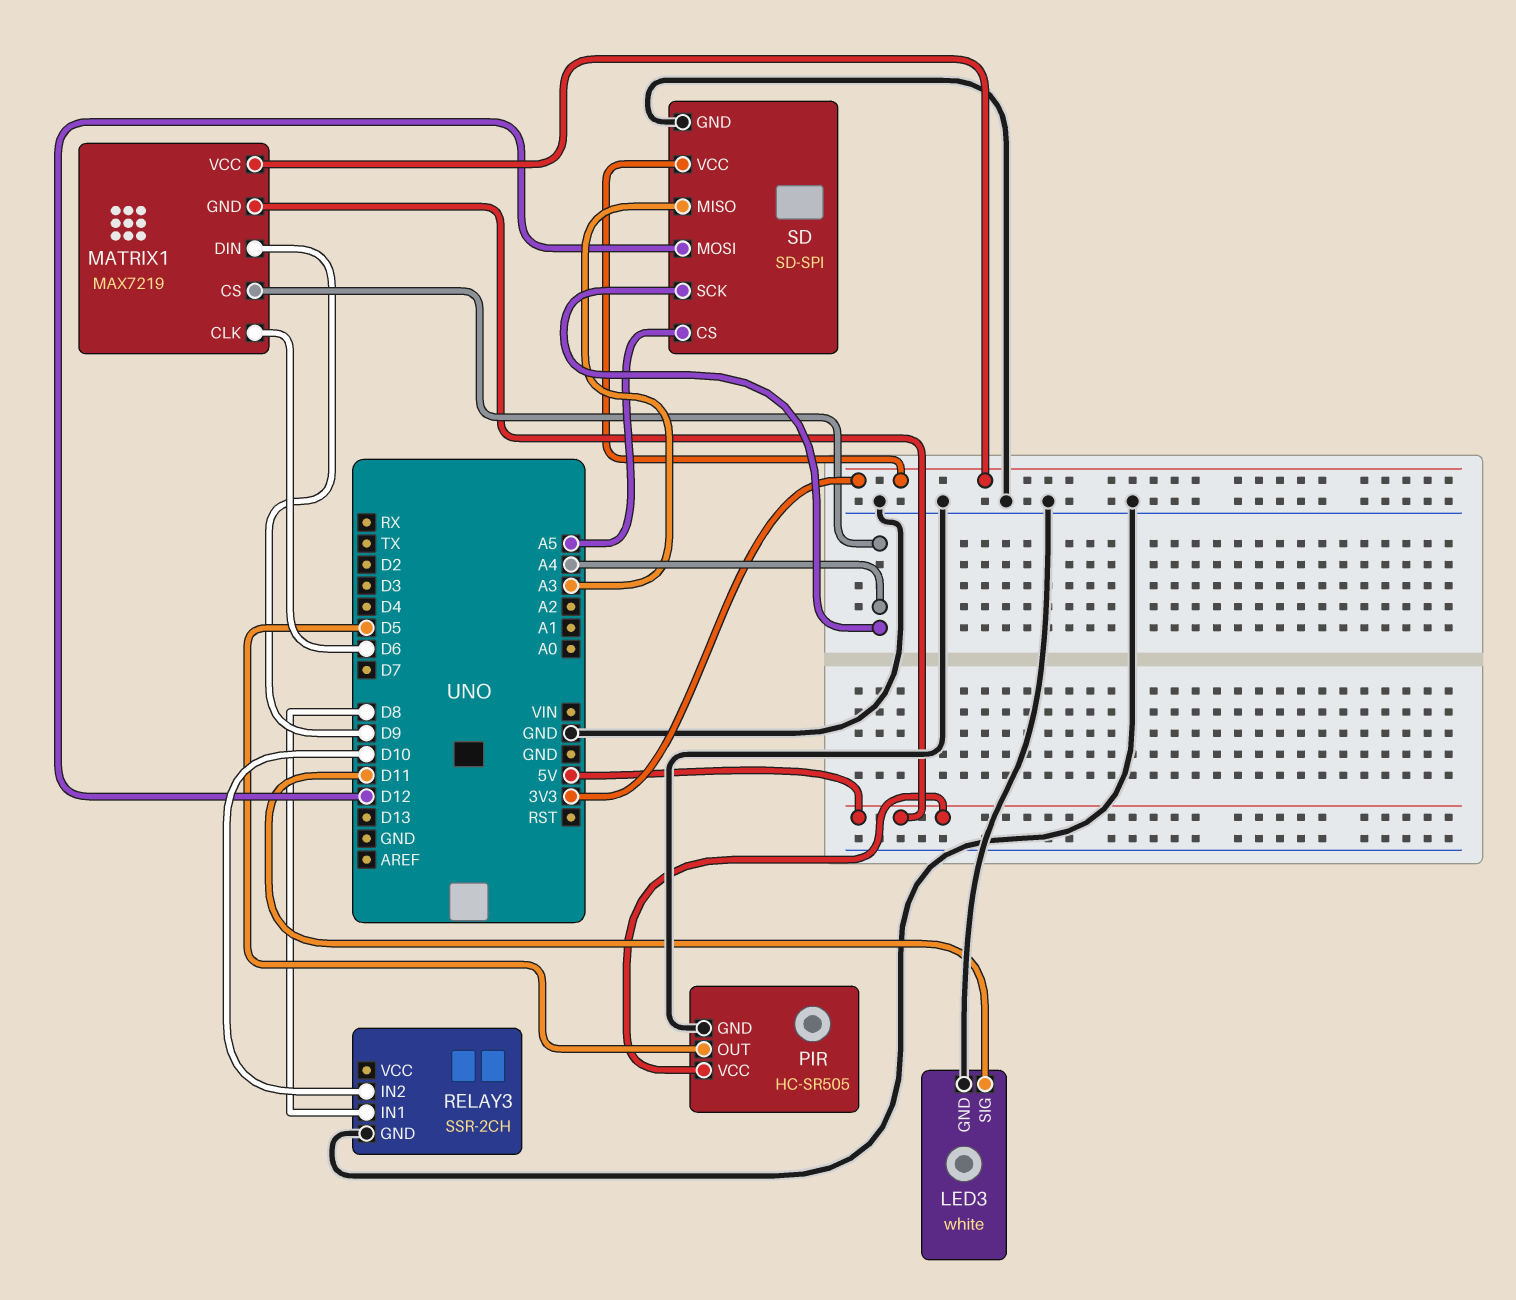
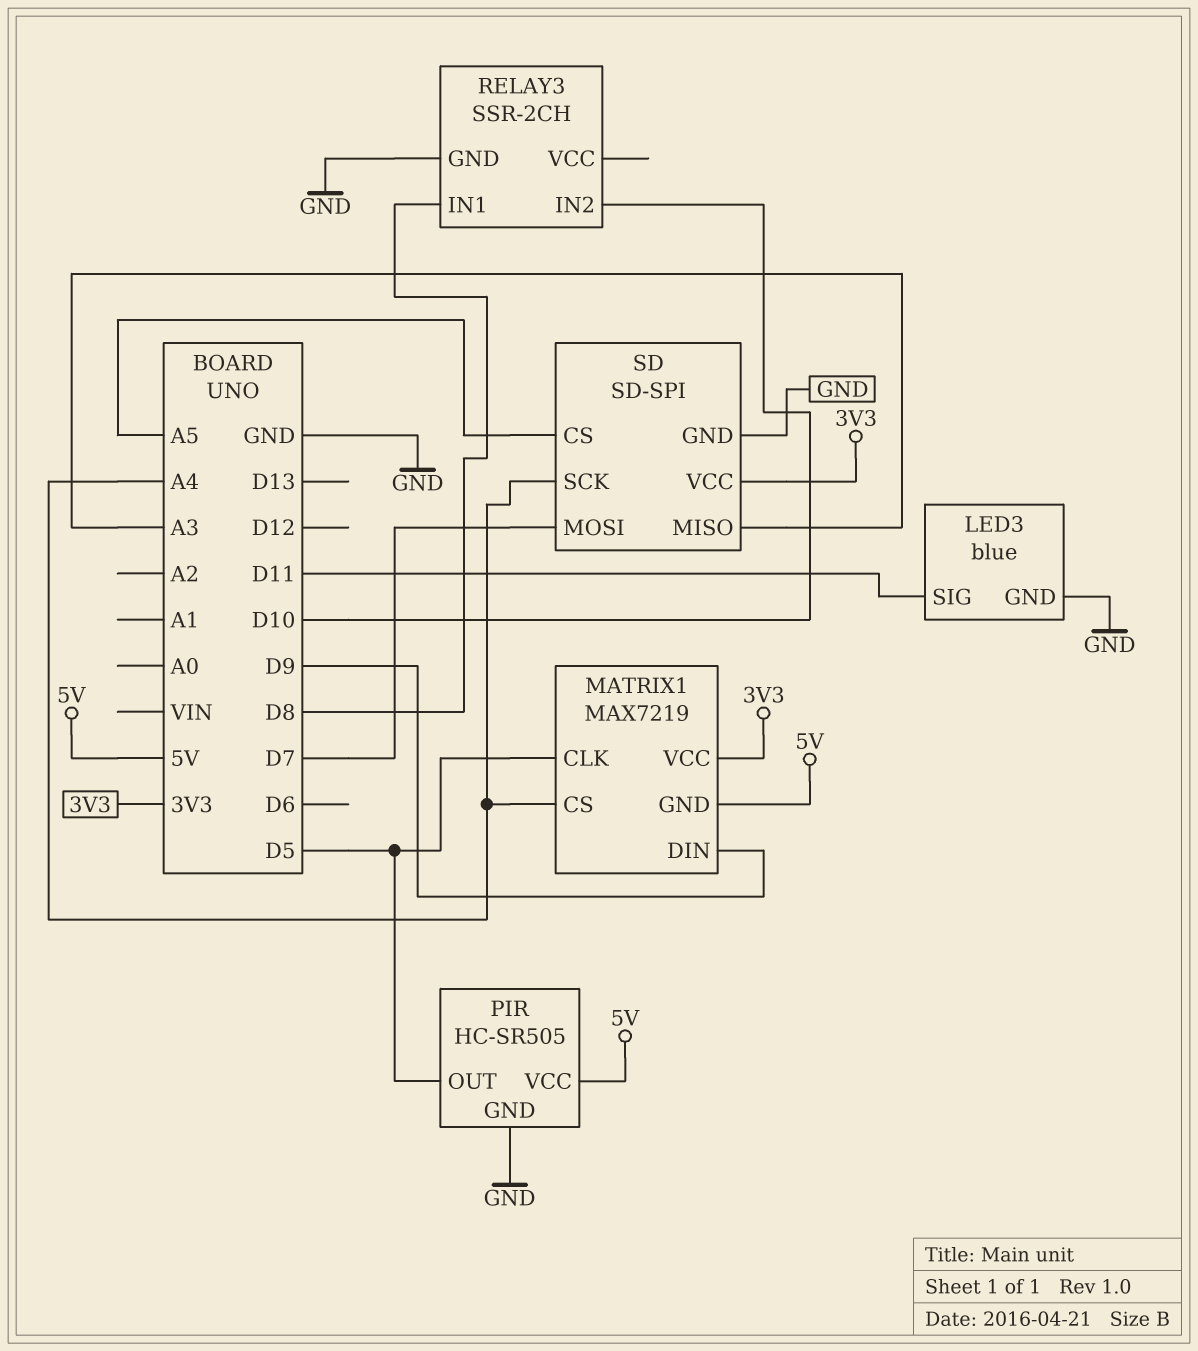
LED3: white -> blue
MATRIX1 pin CLK: D6 -> D5
SD pin MOSI: D12 -> D7

